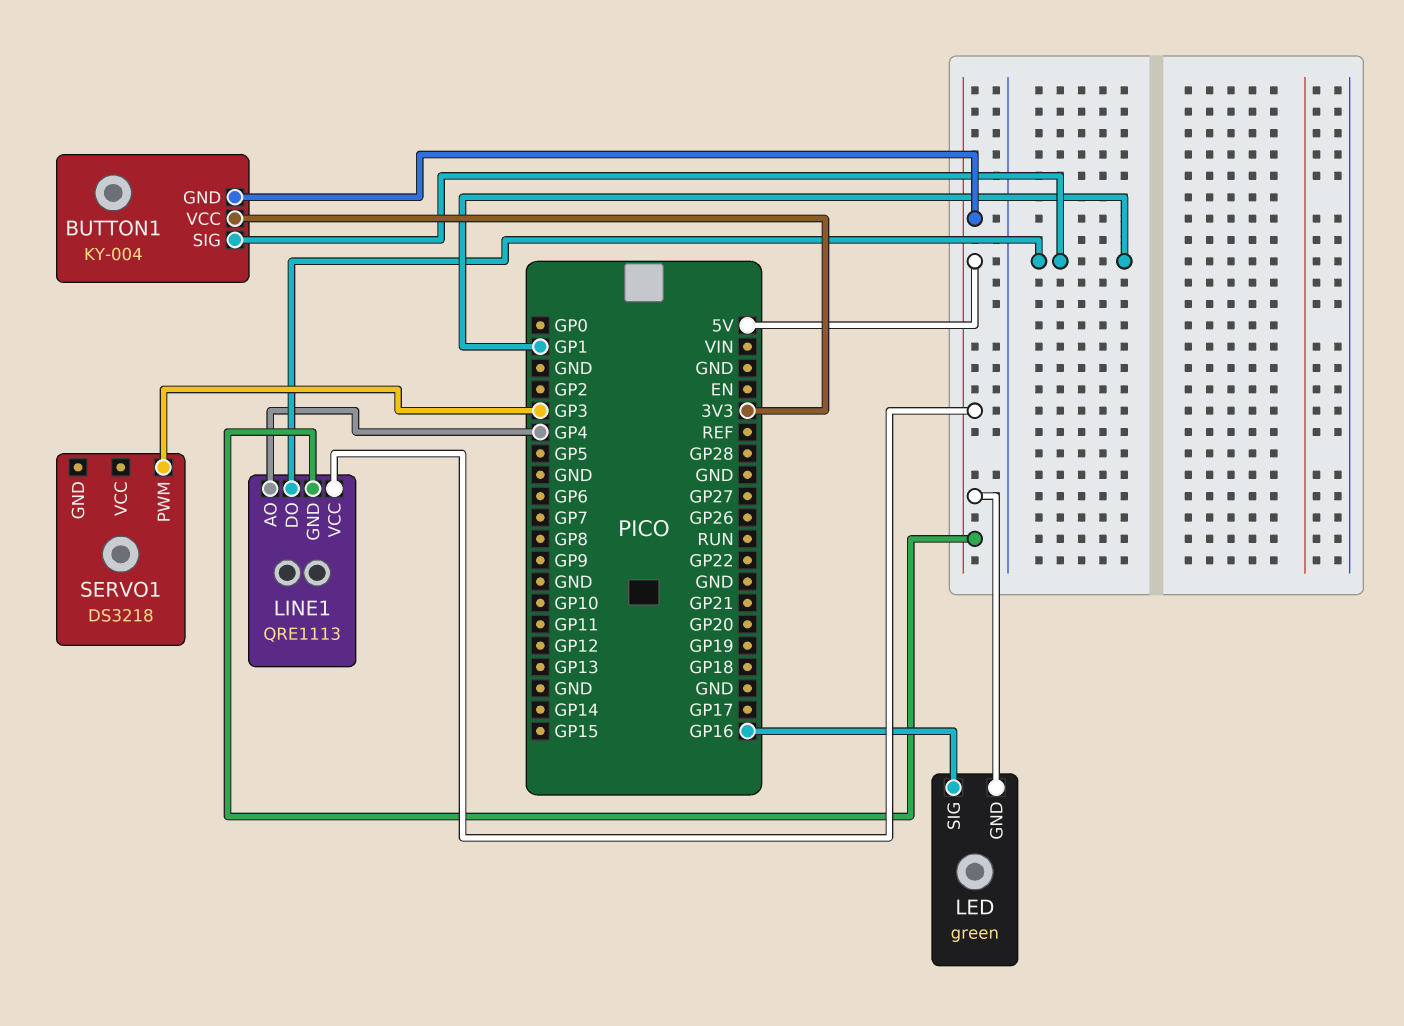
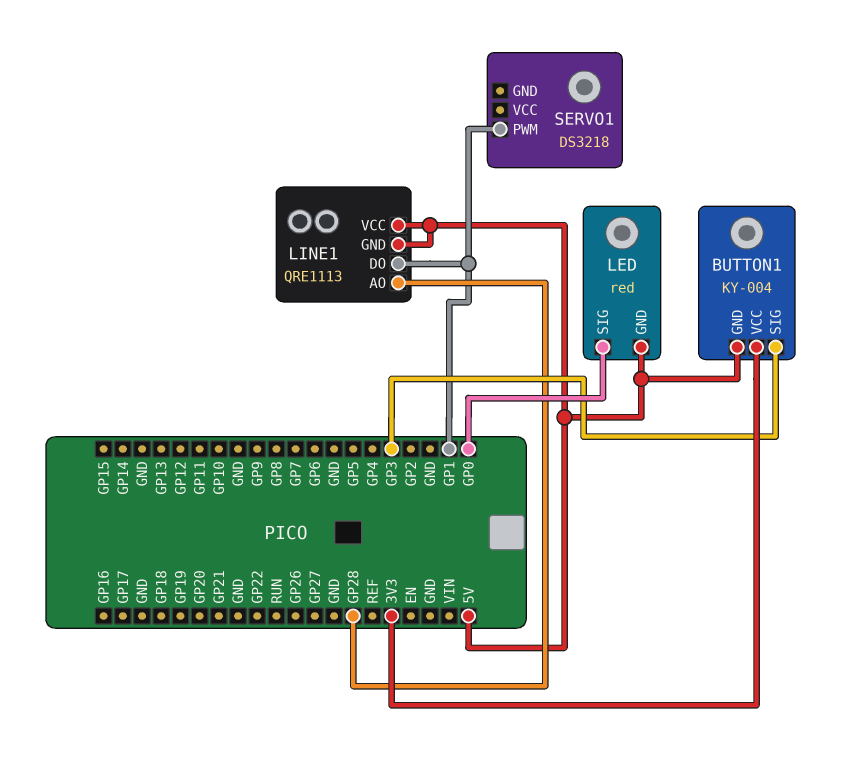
BUTTON1 pin SIG: GP1 -> GP3
LED: green -> red
LED pin SIG: GP16 -> GP0
LINE1 pin AO: GP4 -> GP28
SERVO1 pin PWM: GP3 -> GP1

